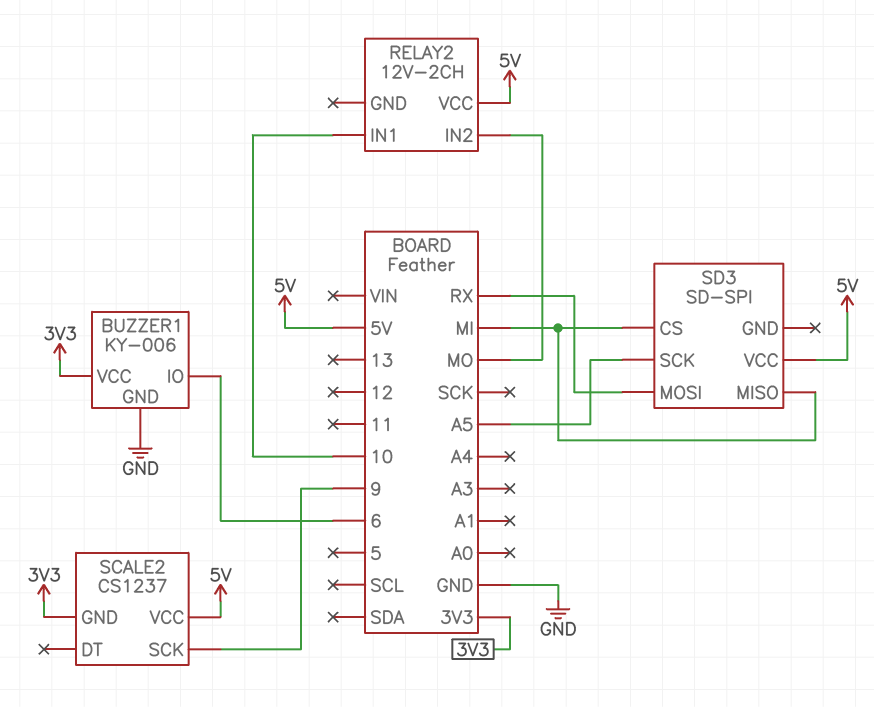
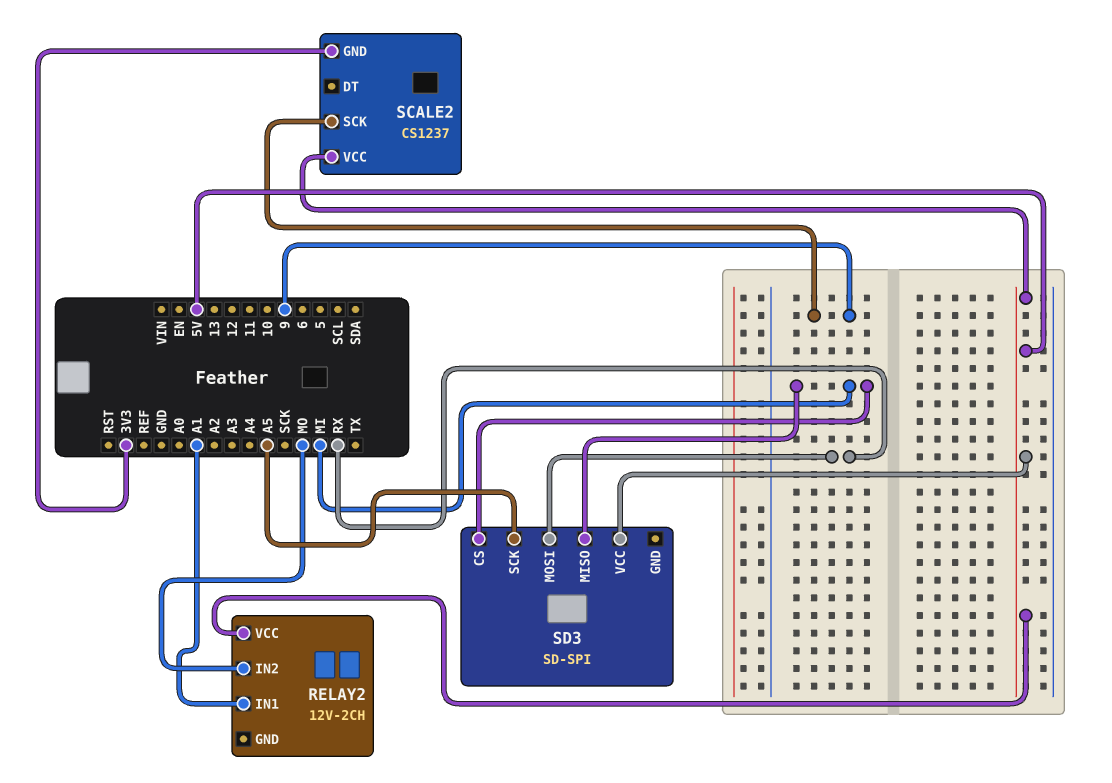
BUZZER1: KY-006 -> none
BUZZER1 pin GND: GND -> none
BUZZER1 pin IO: 6 -> none
BUZZER1 pin VCC: 3V3 -> none
RELAY2 pin IN1: 10 -> A1

